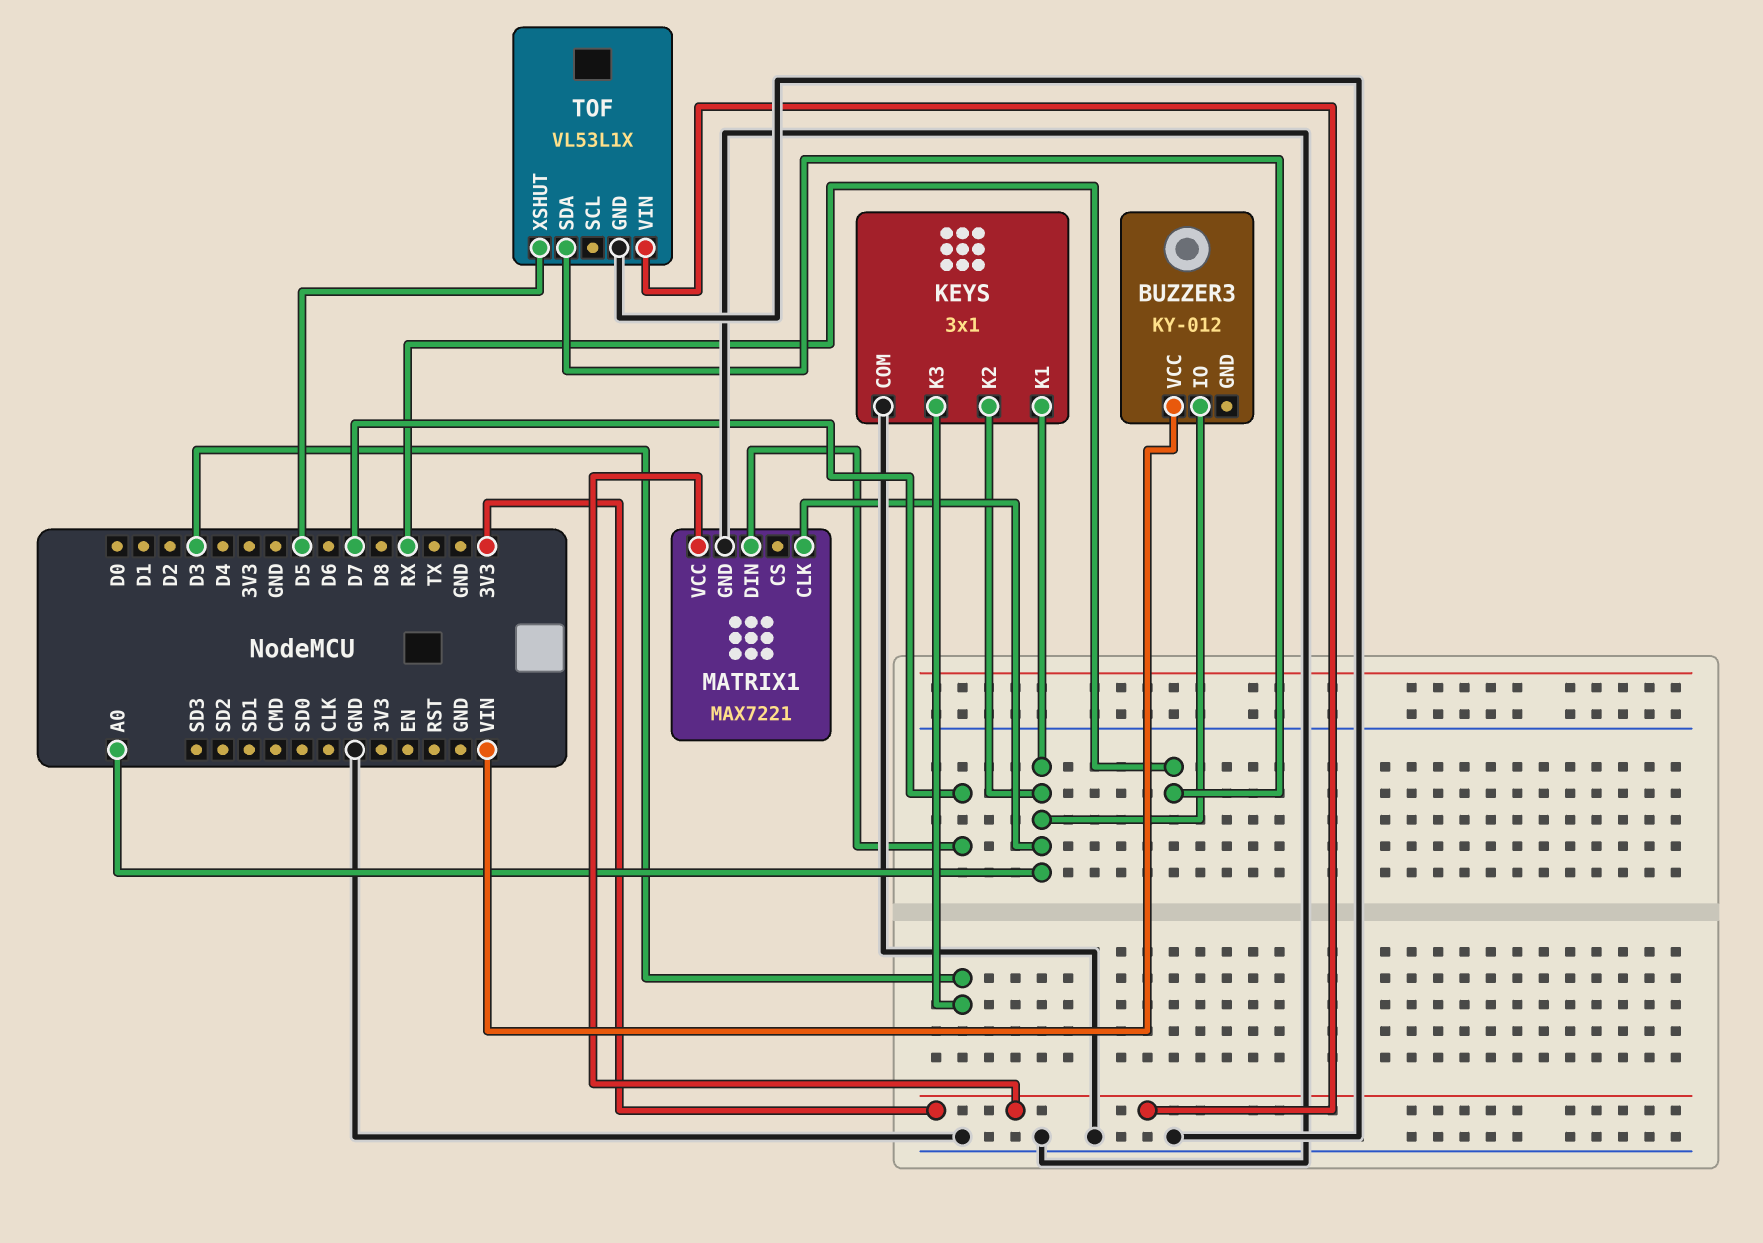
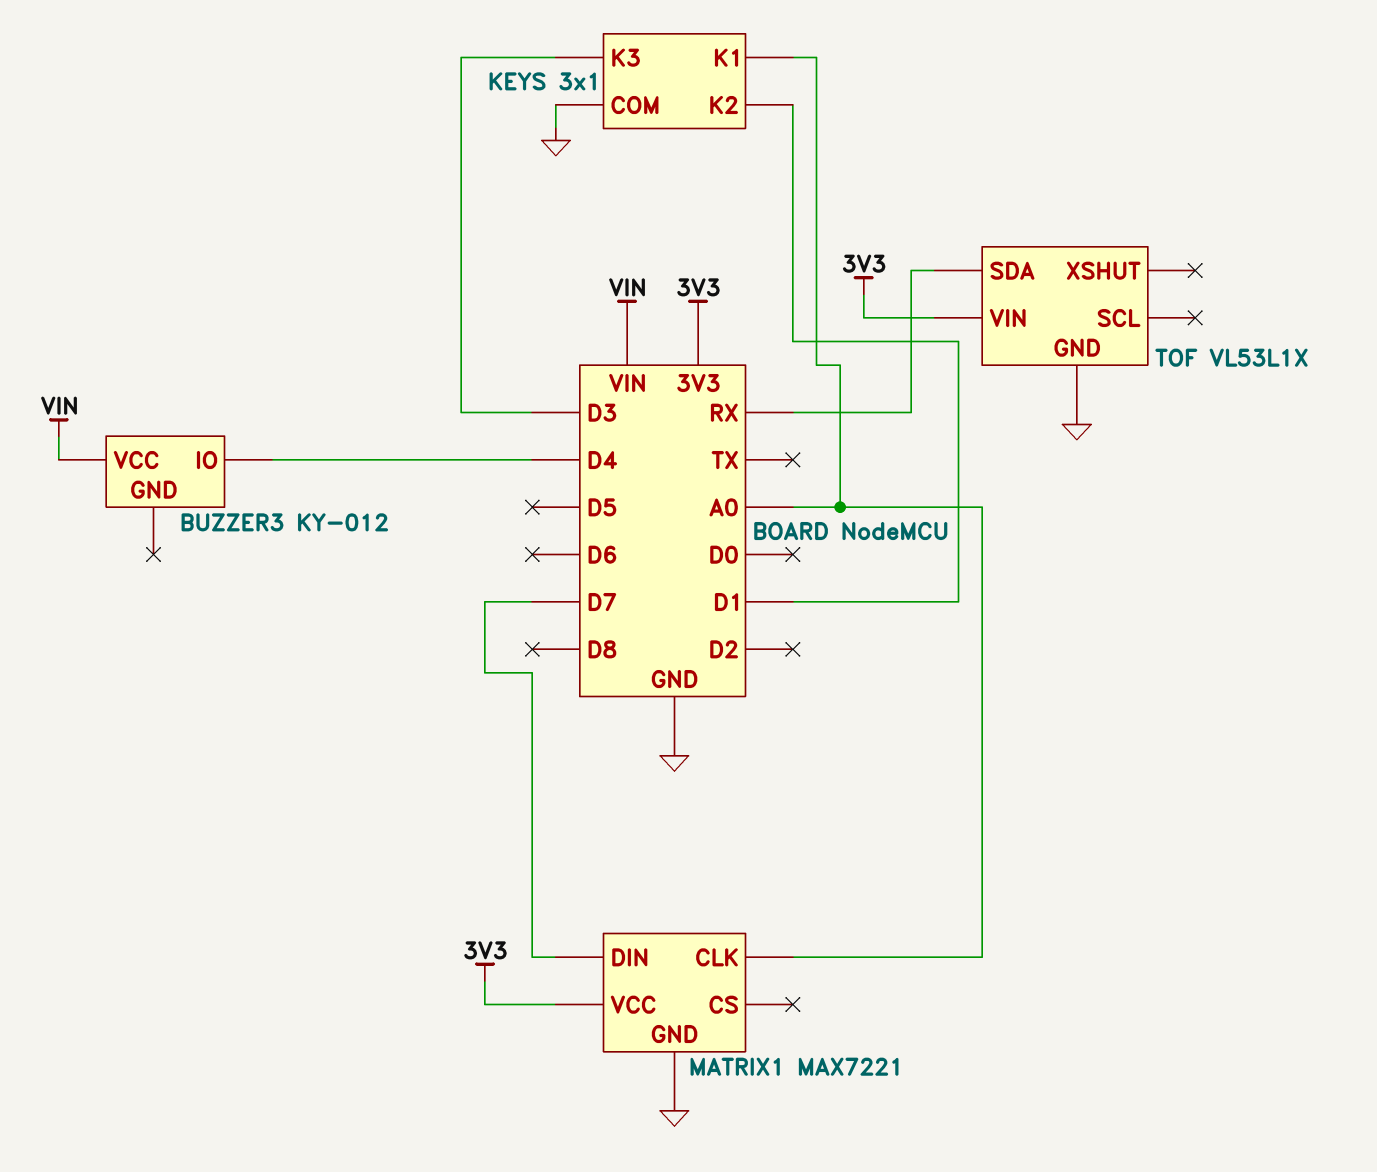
BUZZER3 pin IO: A0 -> D4
KEYS pin K2: A0 -> D1
TOF pin XSHUT: D5 -> none

